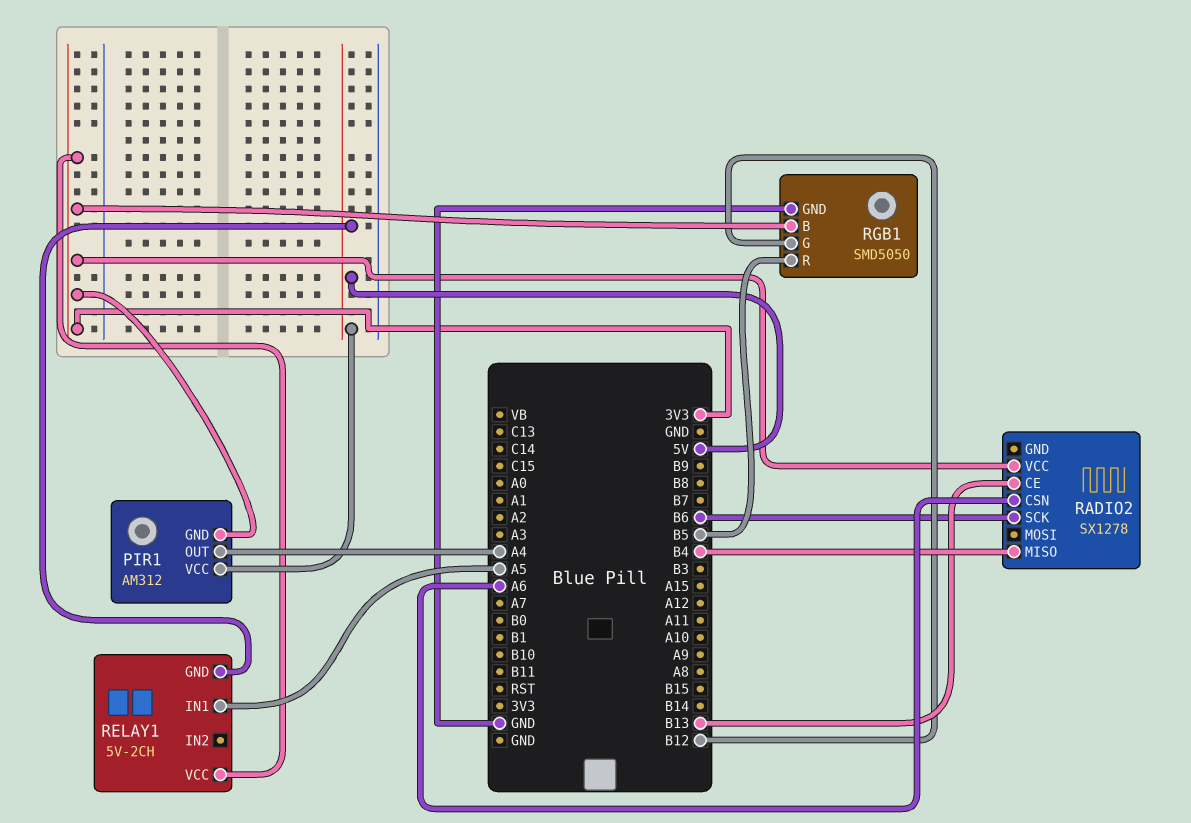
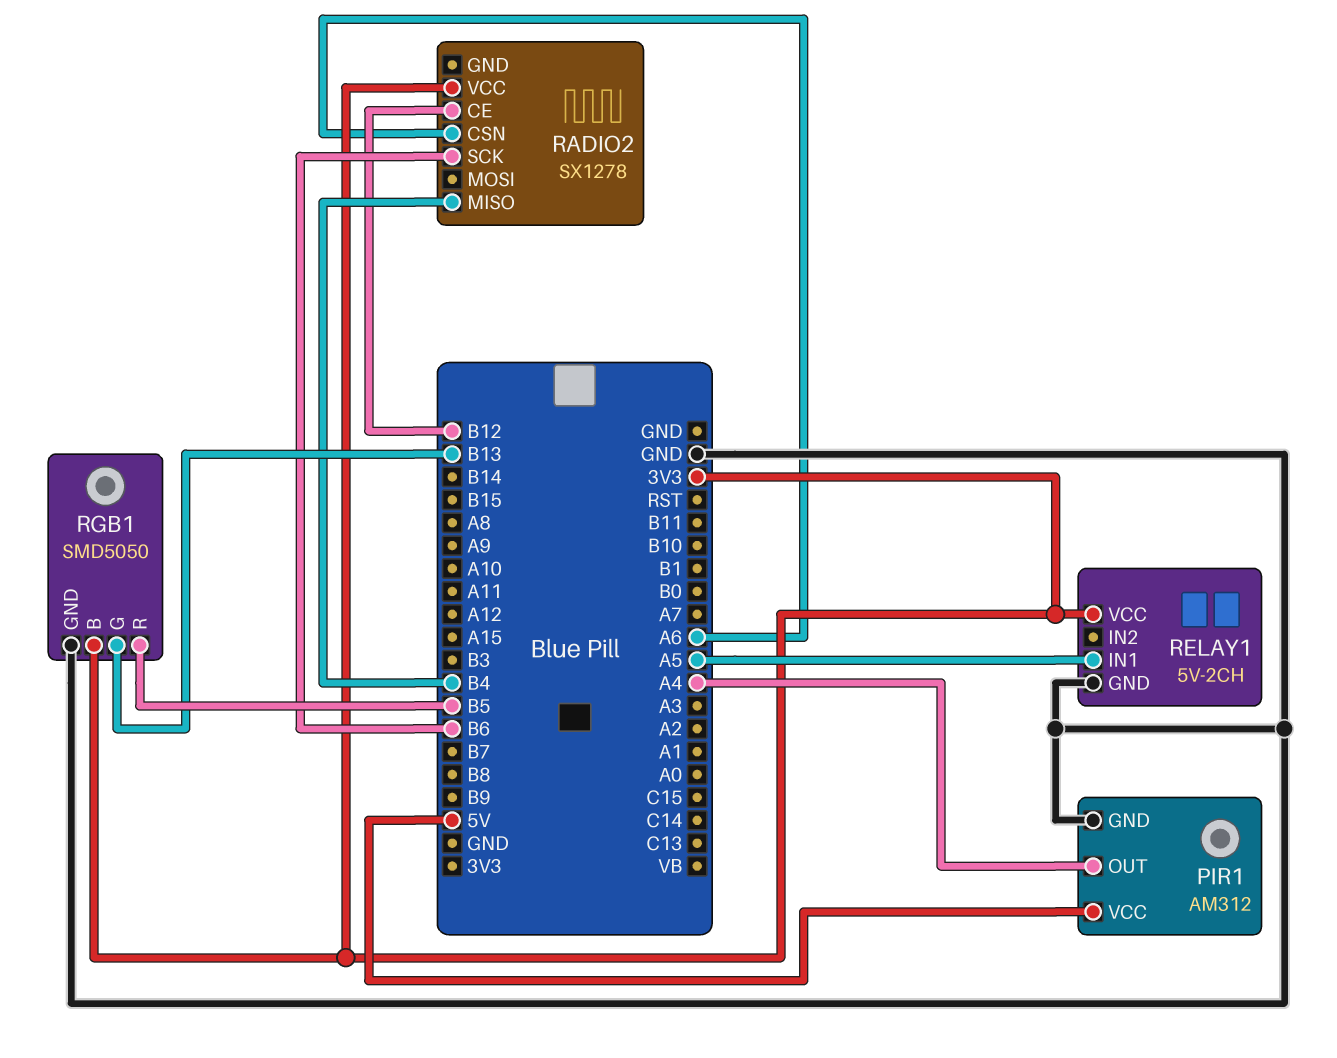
PIR1 pin GND: 3V3 -> GND
RADIO2 pin CE: B13 -> B12
RELAY1 pin GND: 5V -> GND
RGB1 pin G: B12 -> B13

